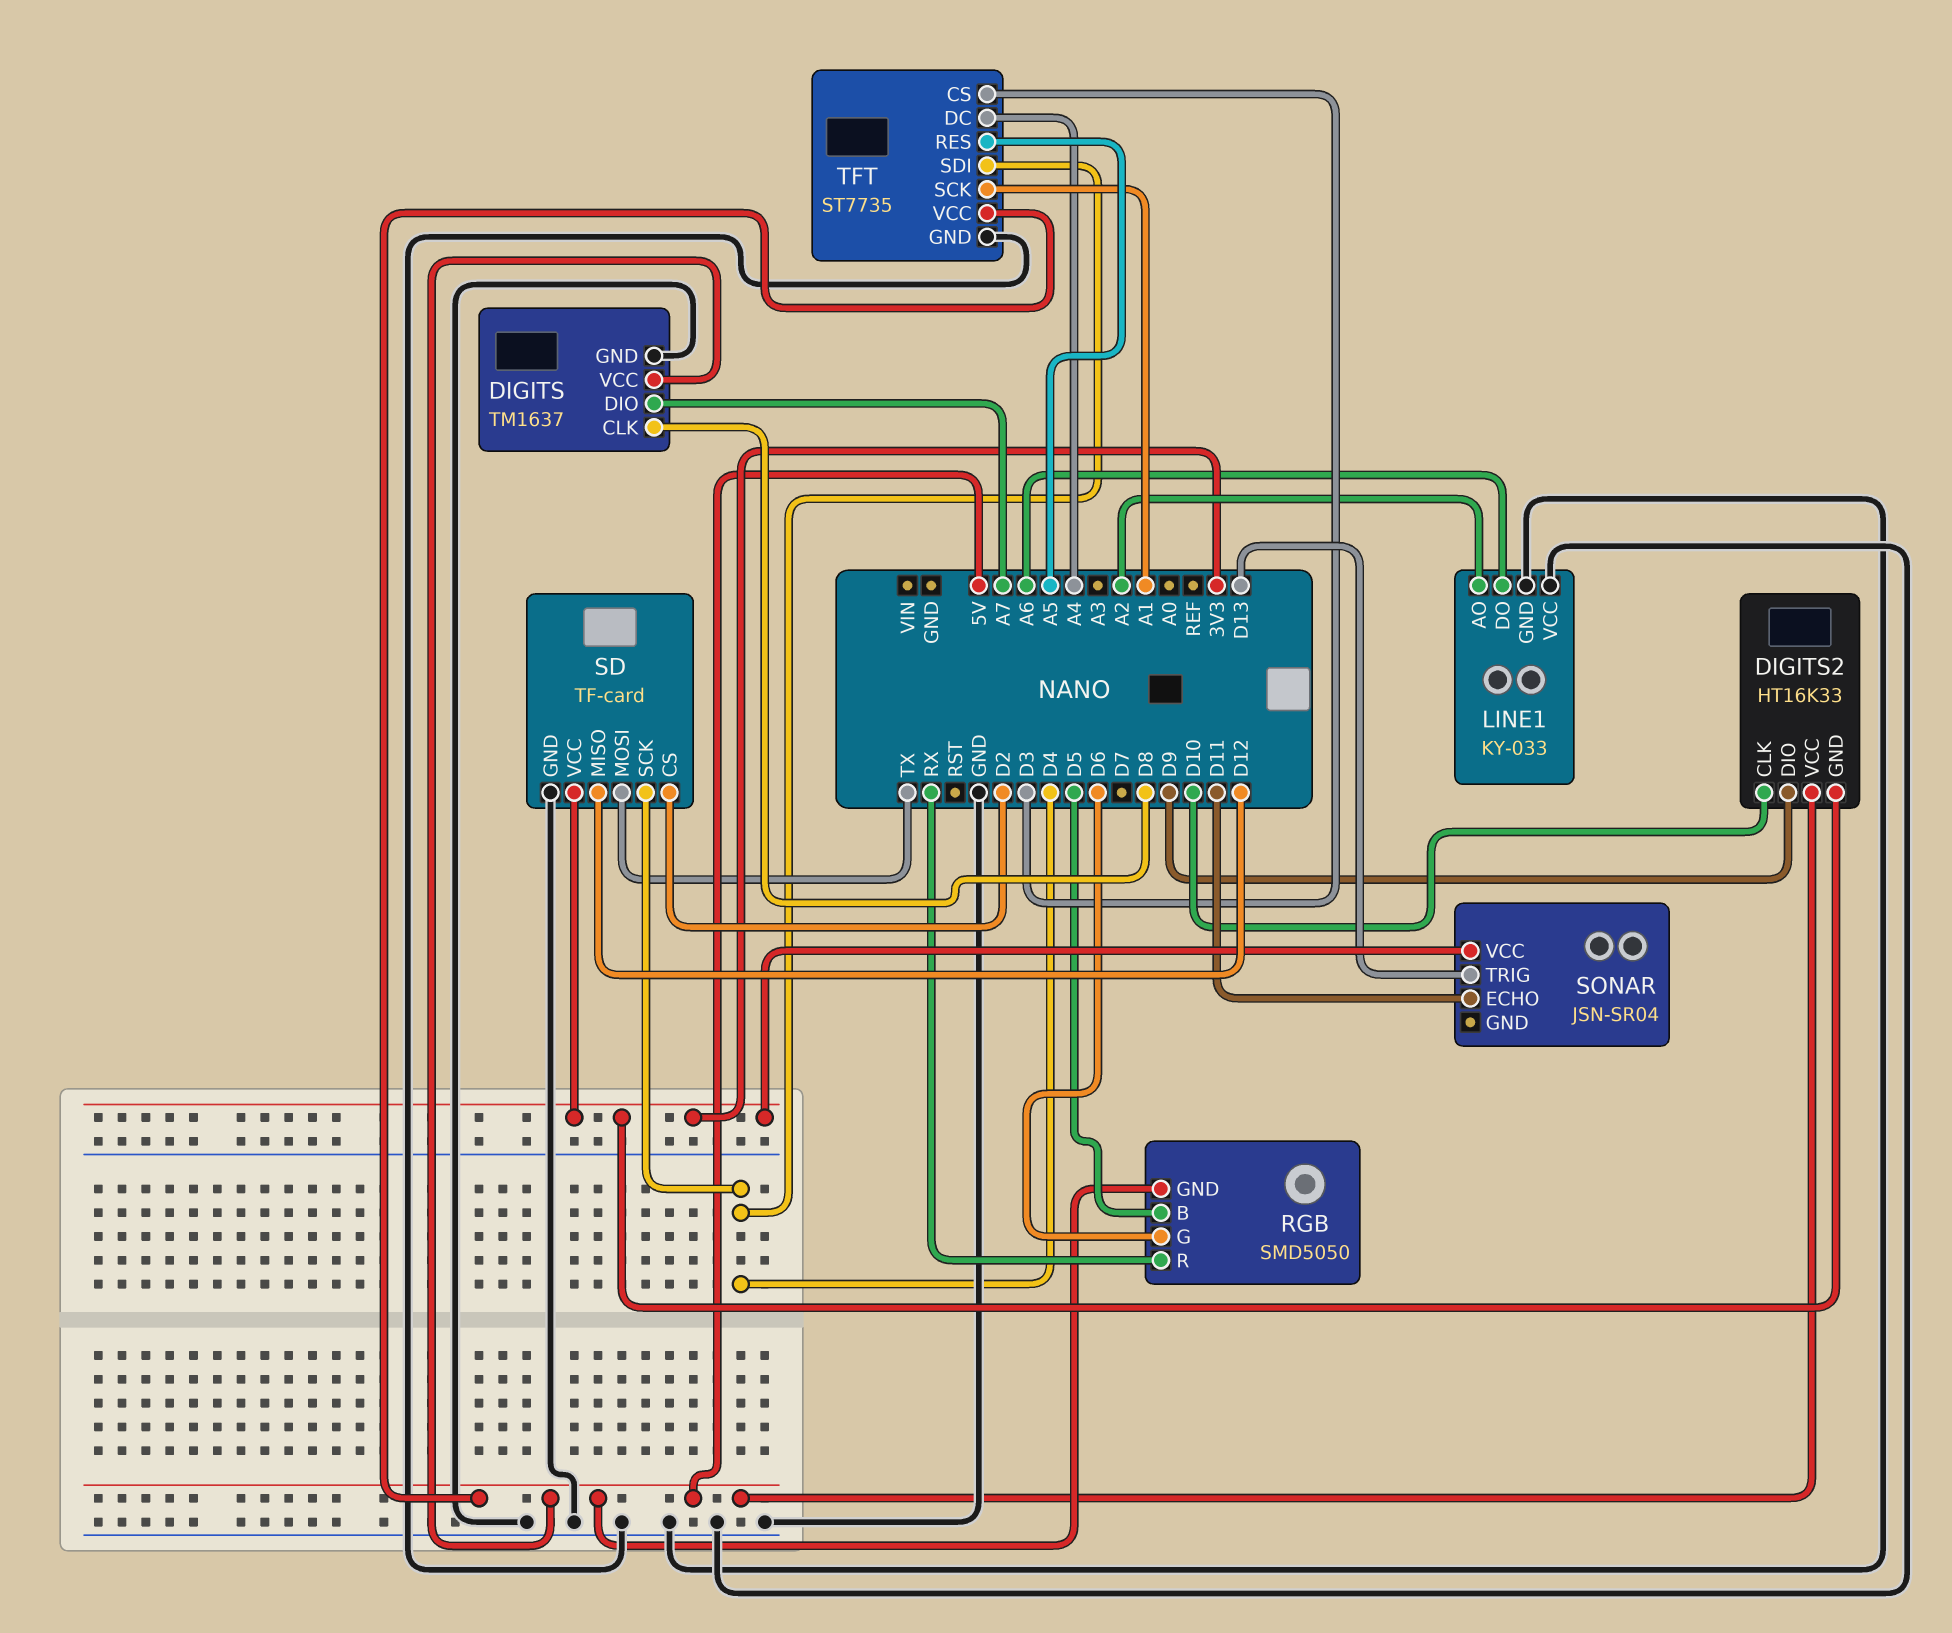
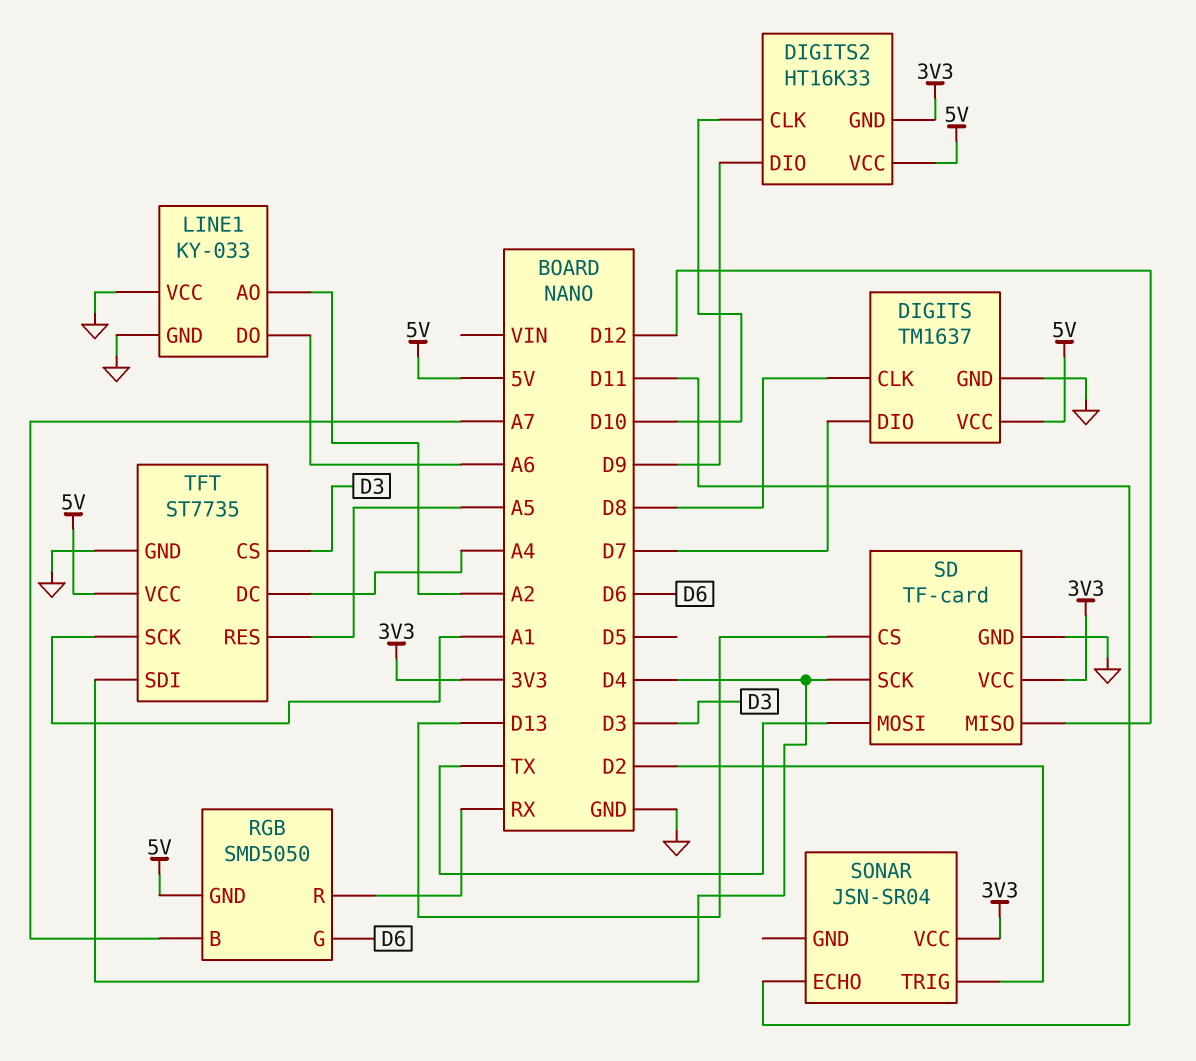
DIGITS pin DIO: A7 -> D7
RGB pin B: D5 -> A7
SD pin CS: D2 -> D13
SONAR pin TRIG: D13 -> D2

